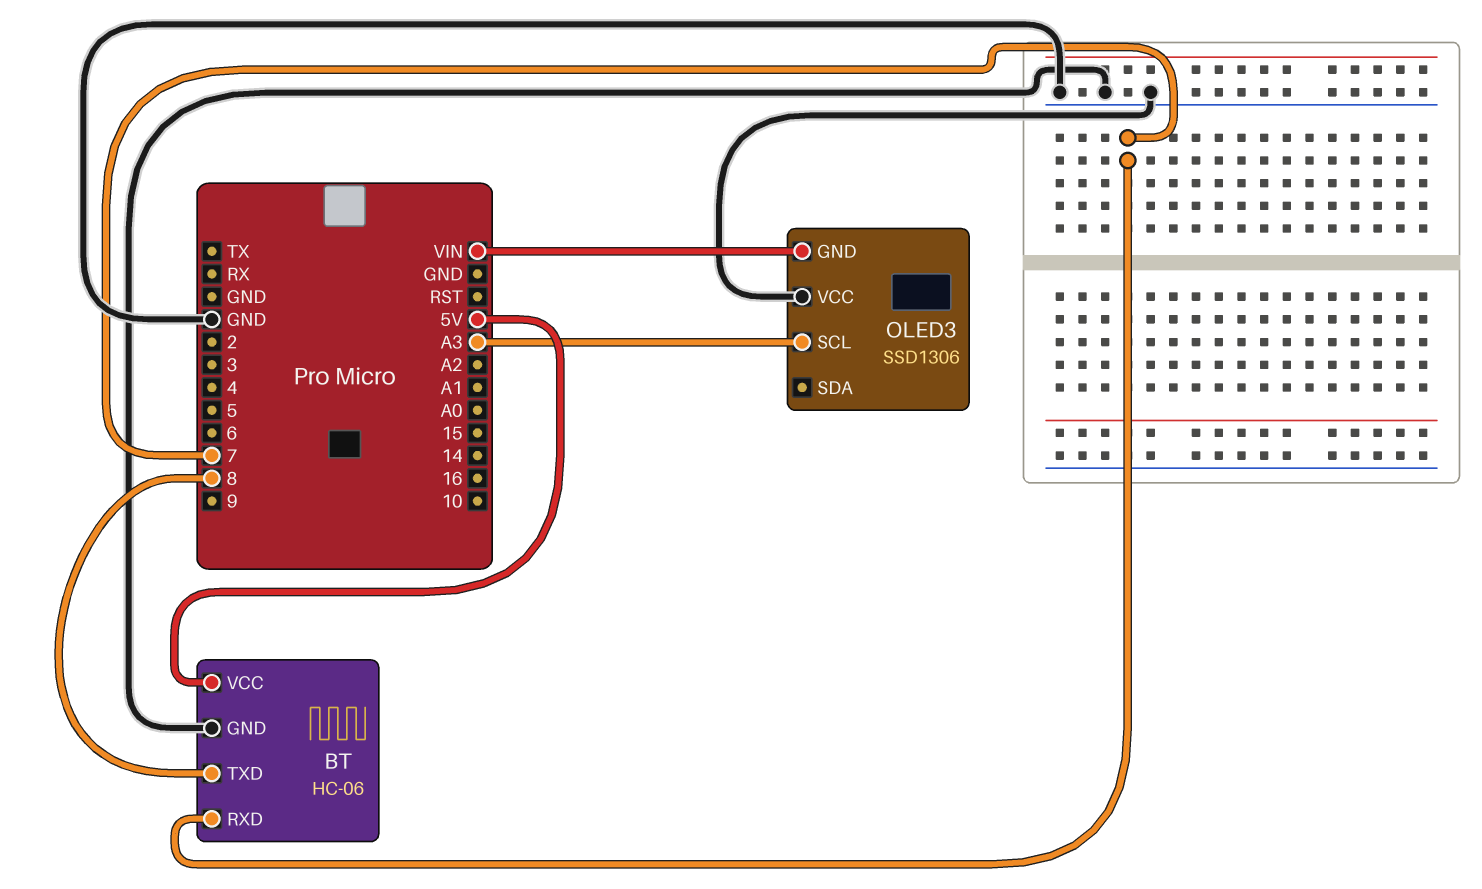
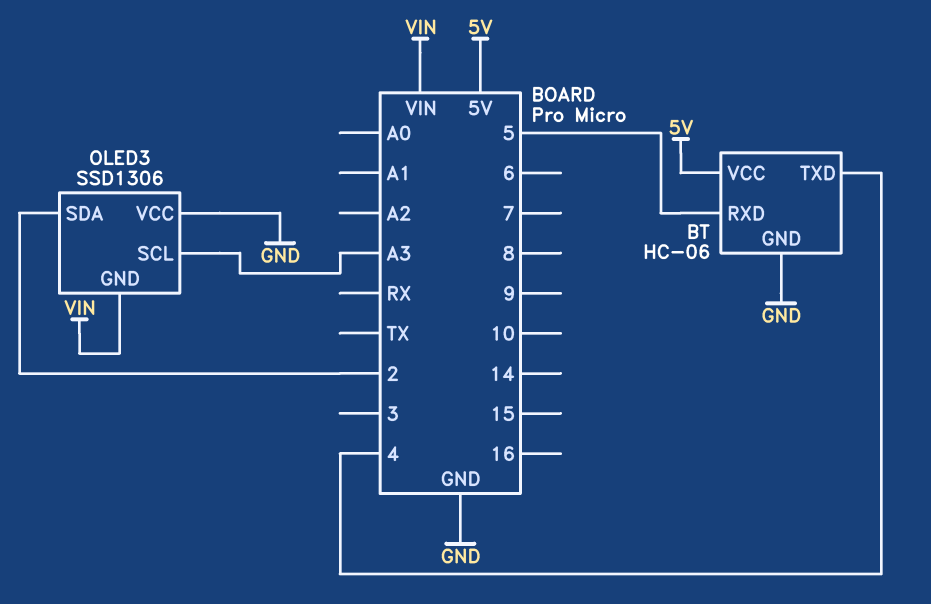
BT pin RXD: 7 -> 5
BT pin TXD: 8 -> 4
OLED3 pin SDA: none -> 2

